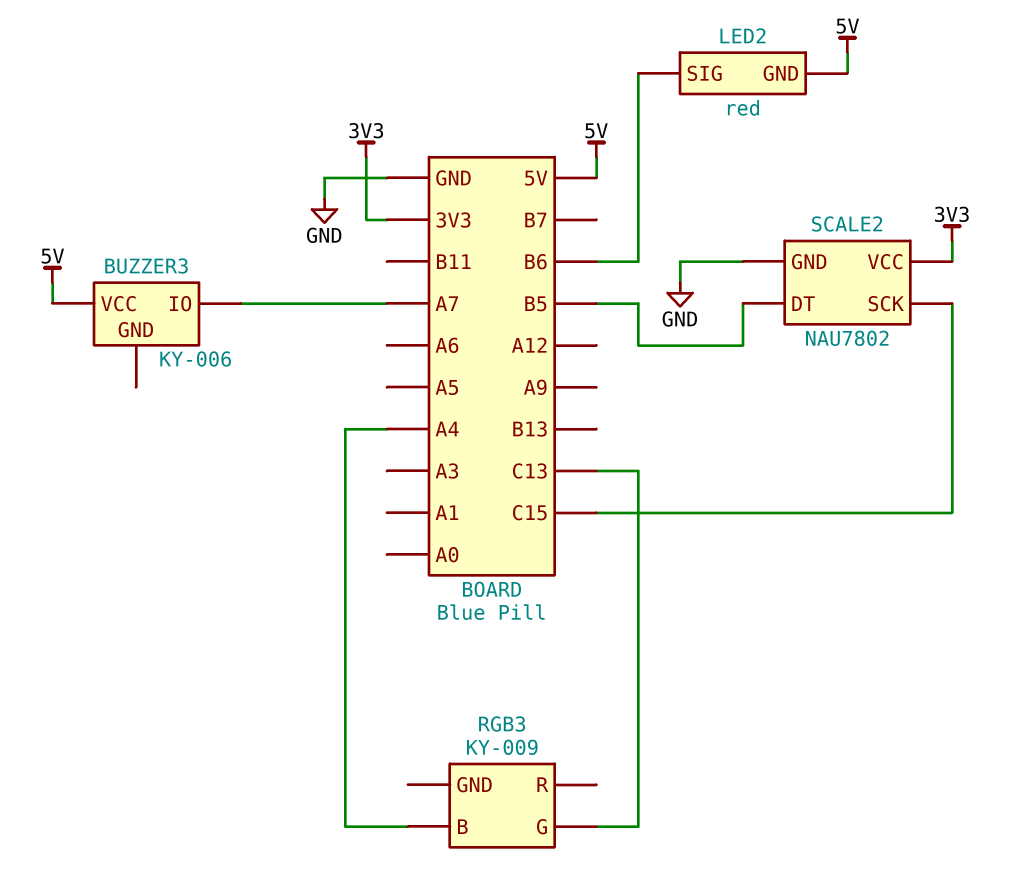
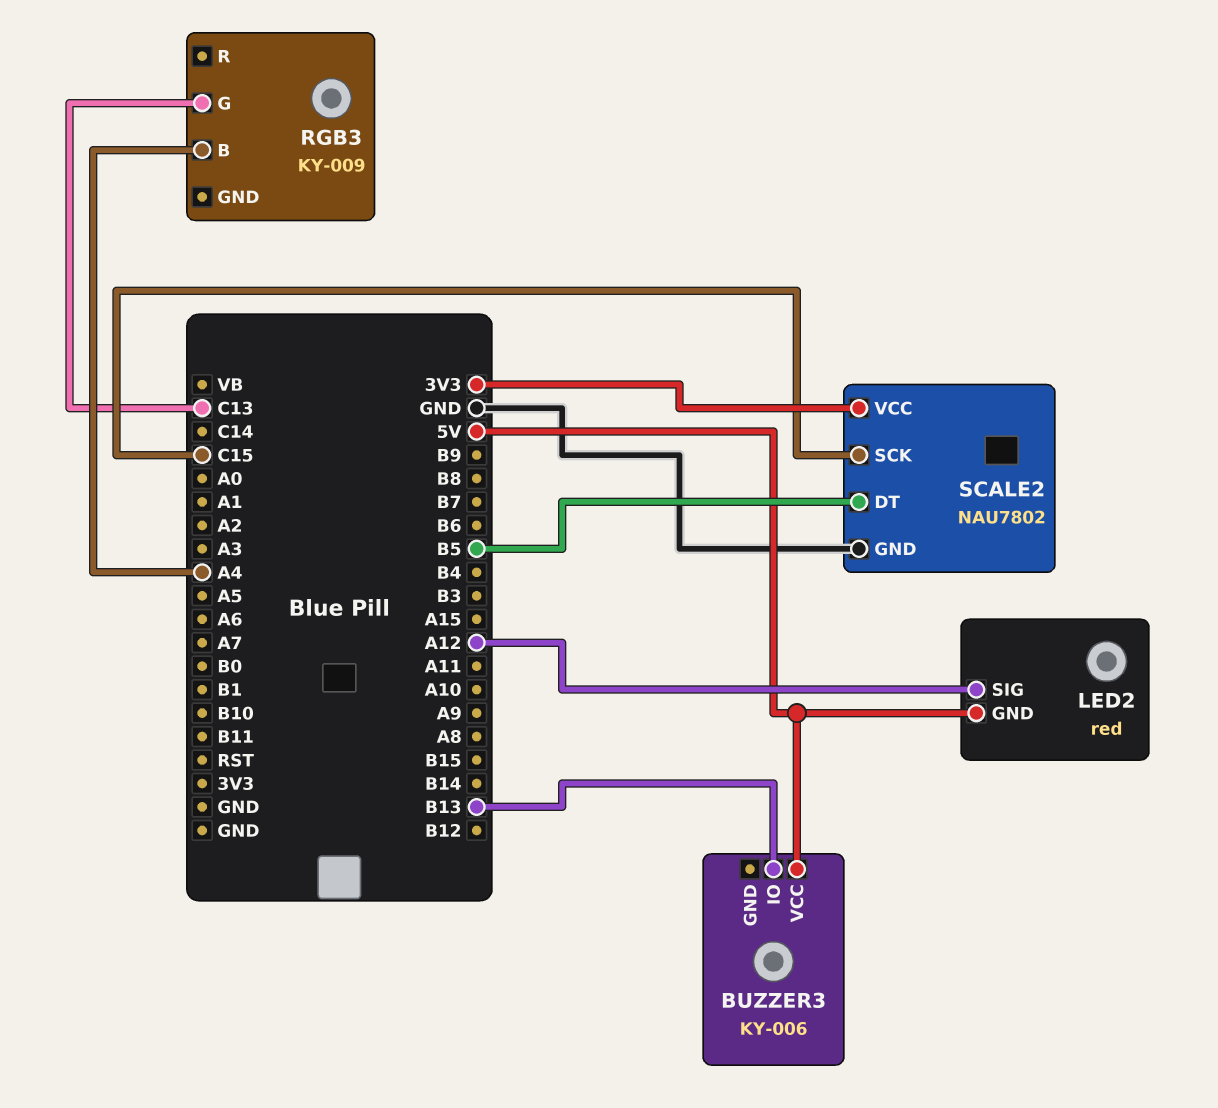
BUZZER3 pin IO: A7 -> B13
LED2 pin SIG: B6 -> A12

